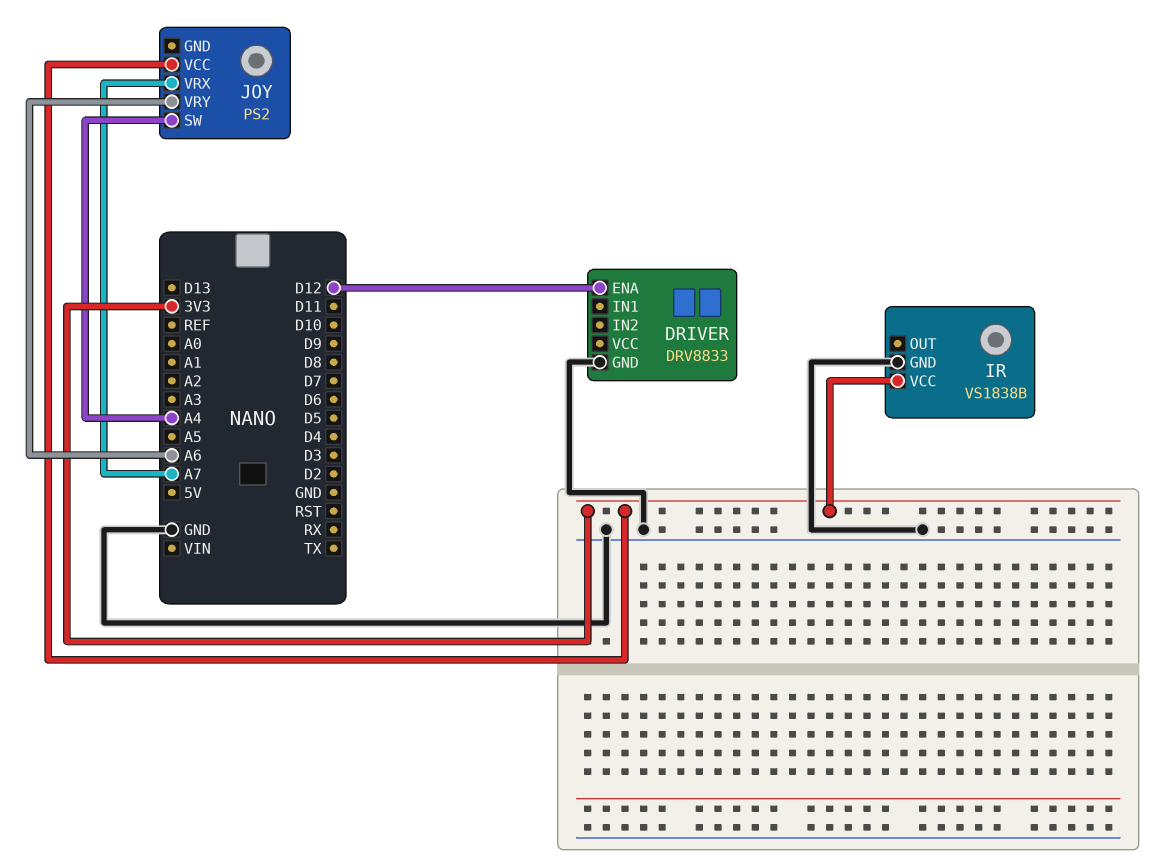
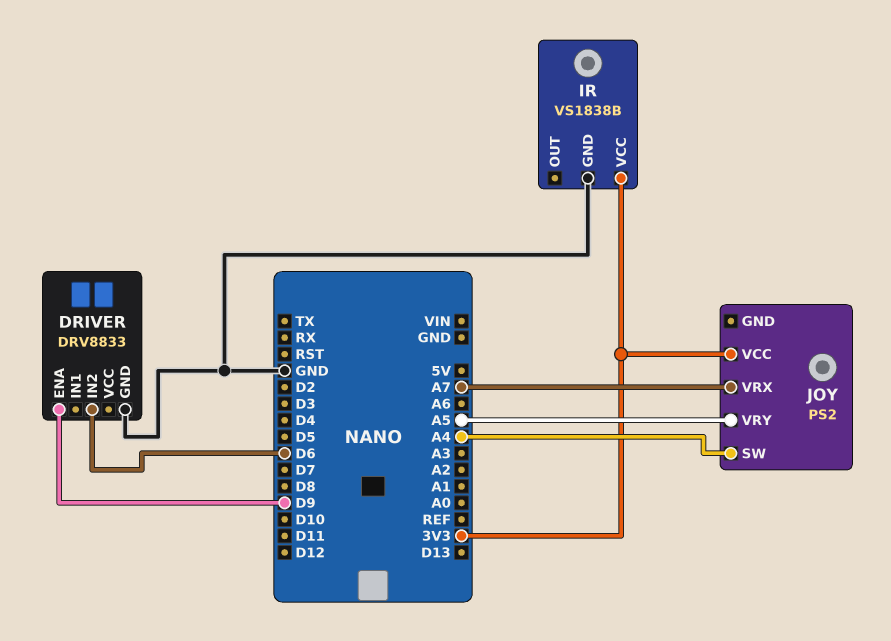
DRIVER pin ENA: D12 -> D9
DRIVER pin IN2: none -> D6
JOY pin VRY: A6 -> A5

